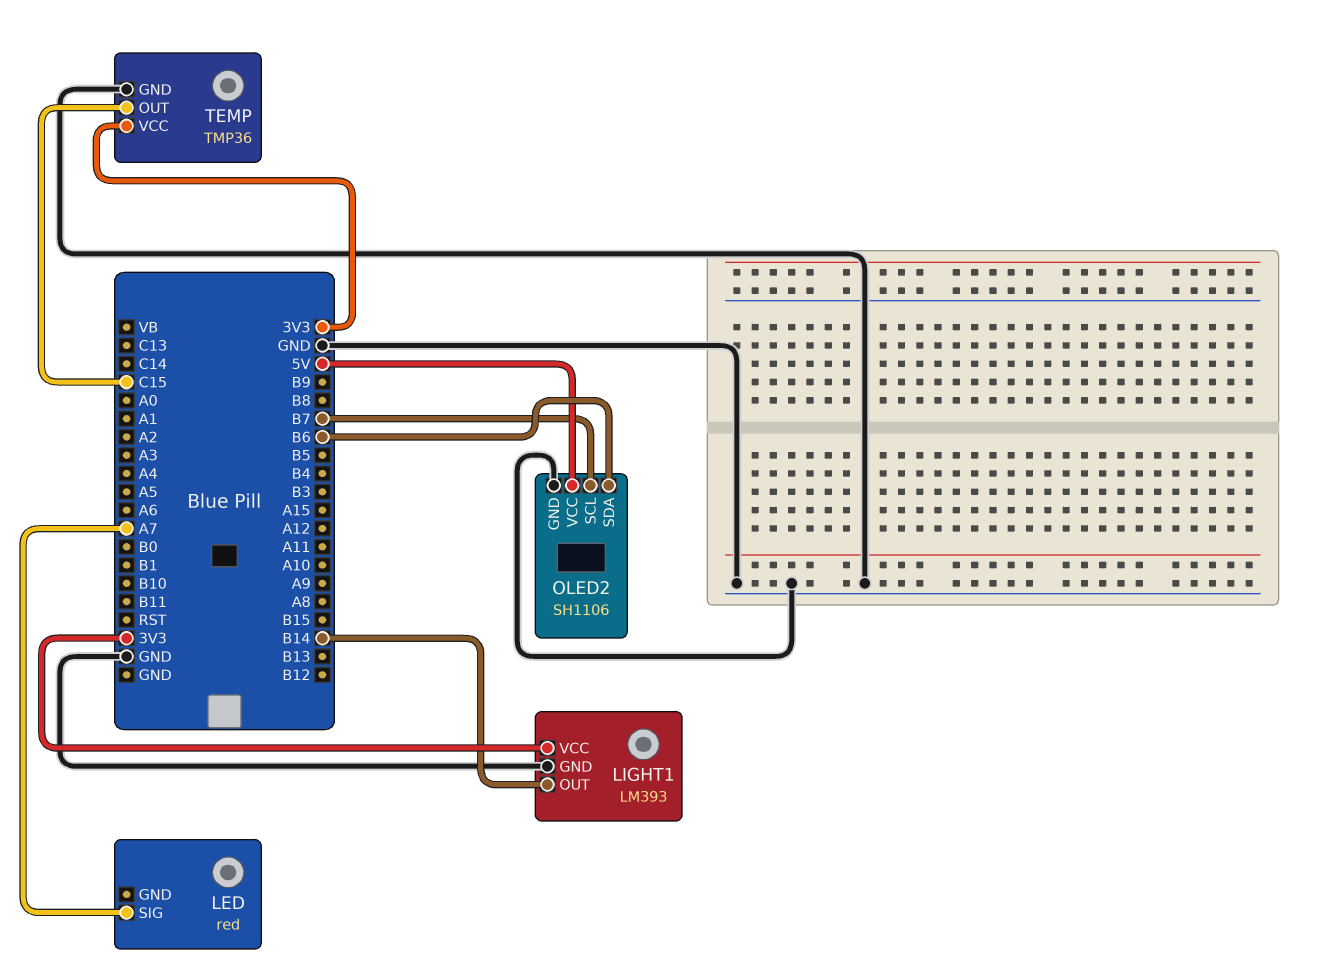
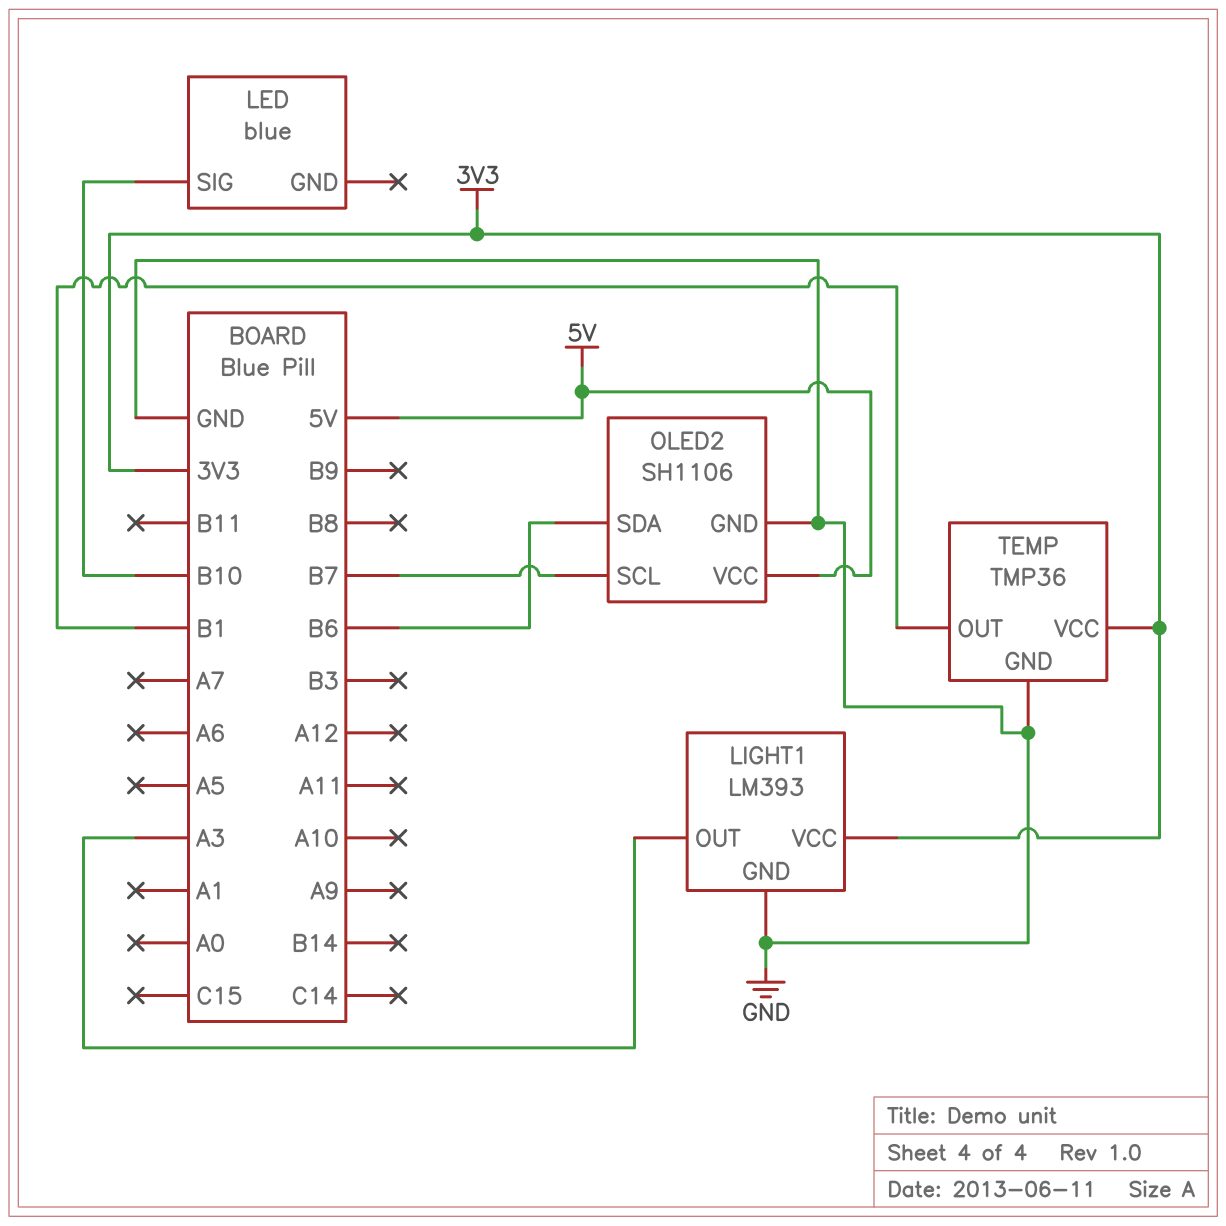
LED: red -> blue
LED pin SIG: A7 -> B10
LIGHT1 pin OUT: B14 -> A3
TEMP pin OUT: C15 -> B1

